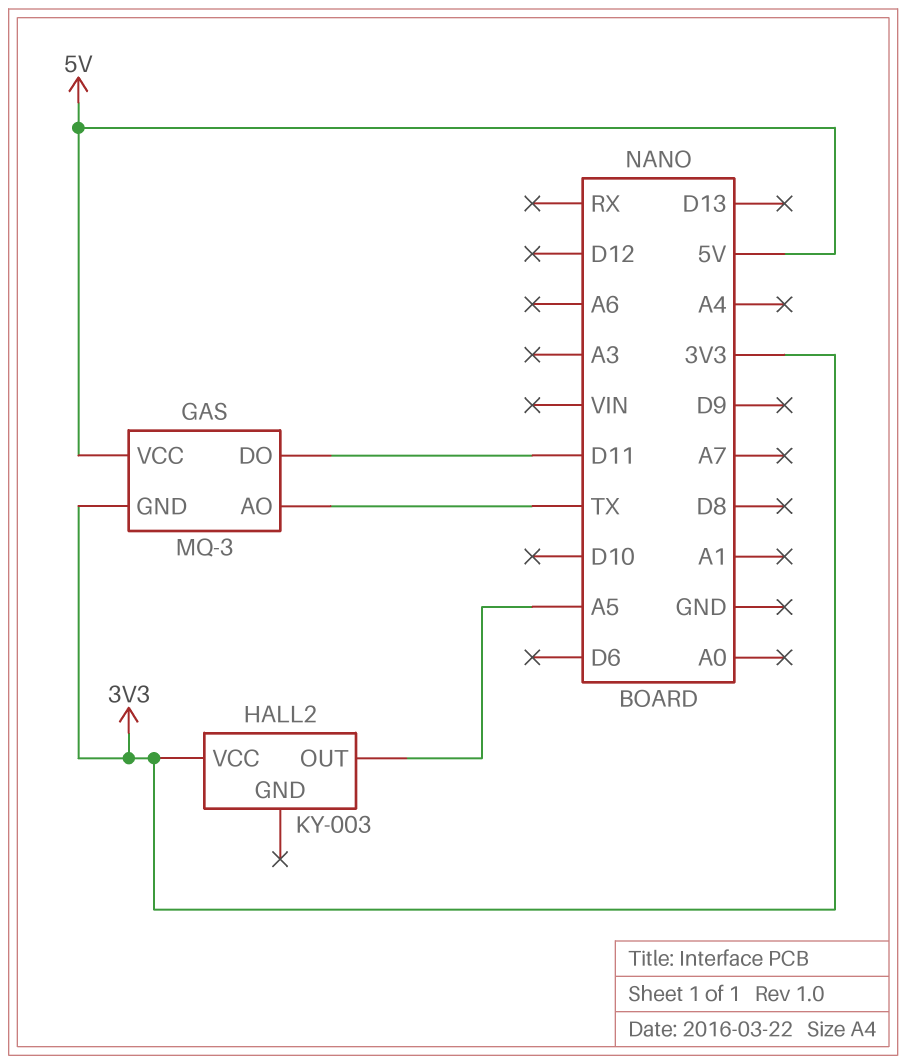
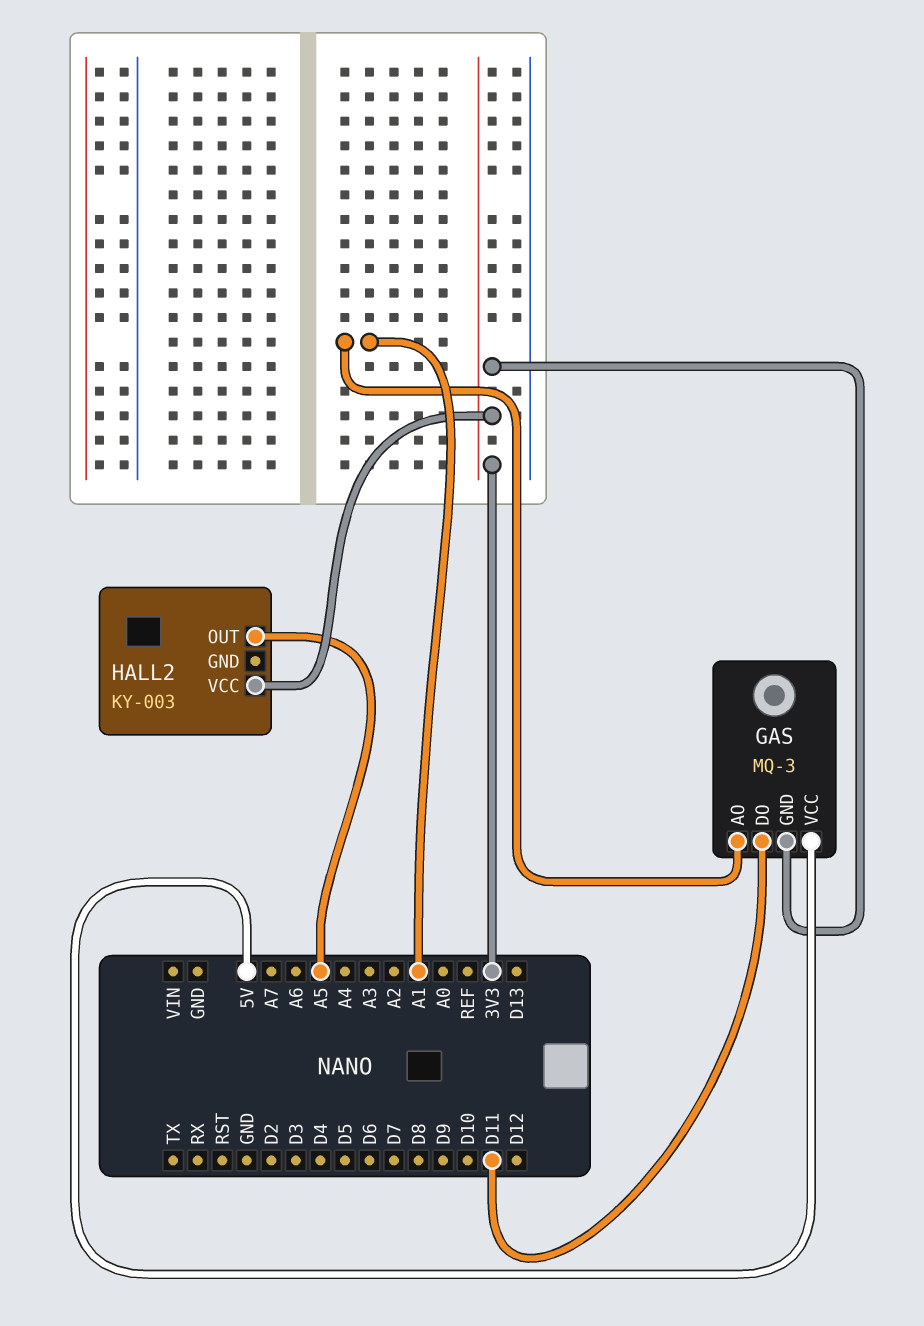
GAS pin AO: TX -> A1

